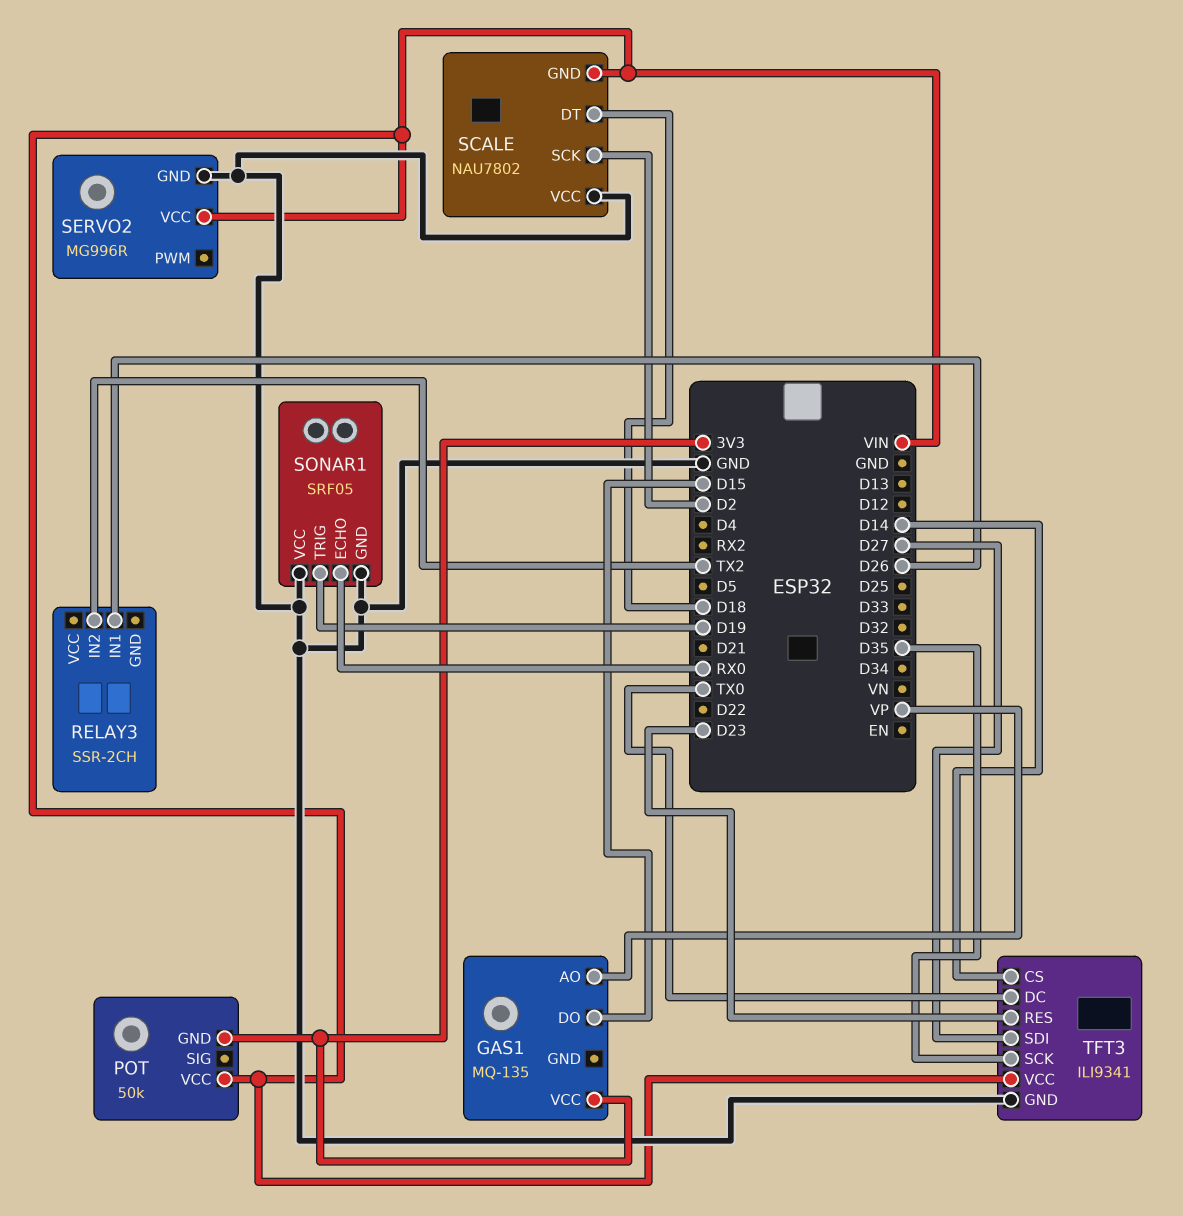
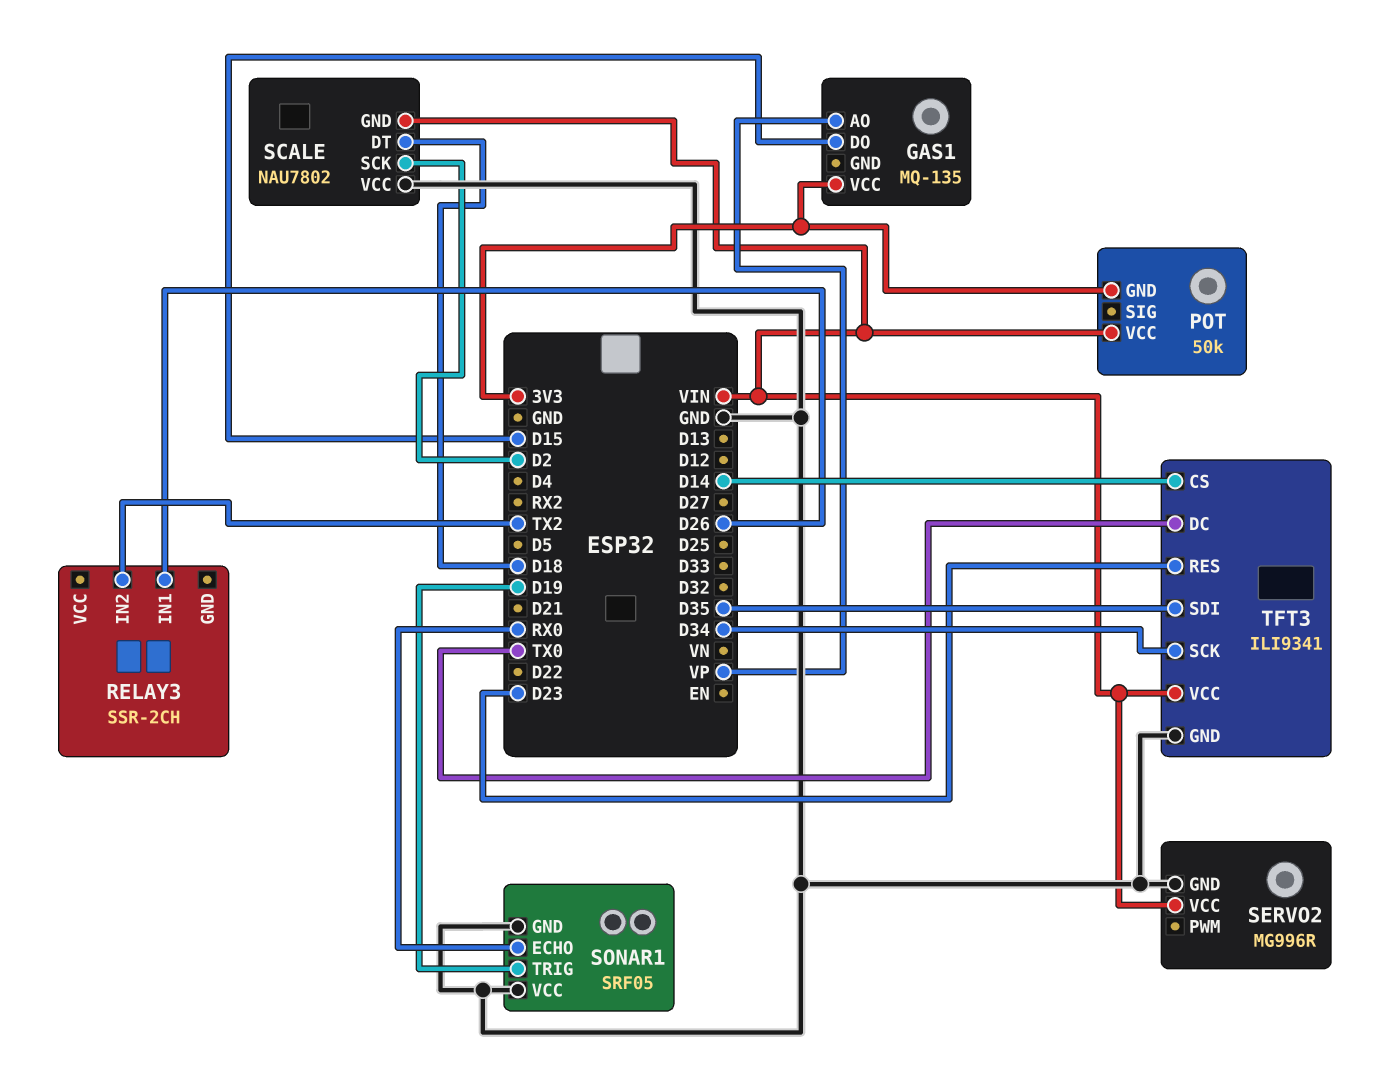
TFT3 pin SCK: D35 -> D34
TFT3 pin SDI: D27 -> D35

